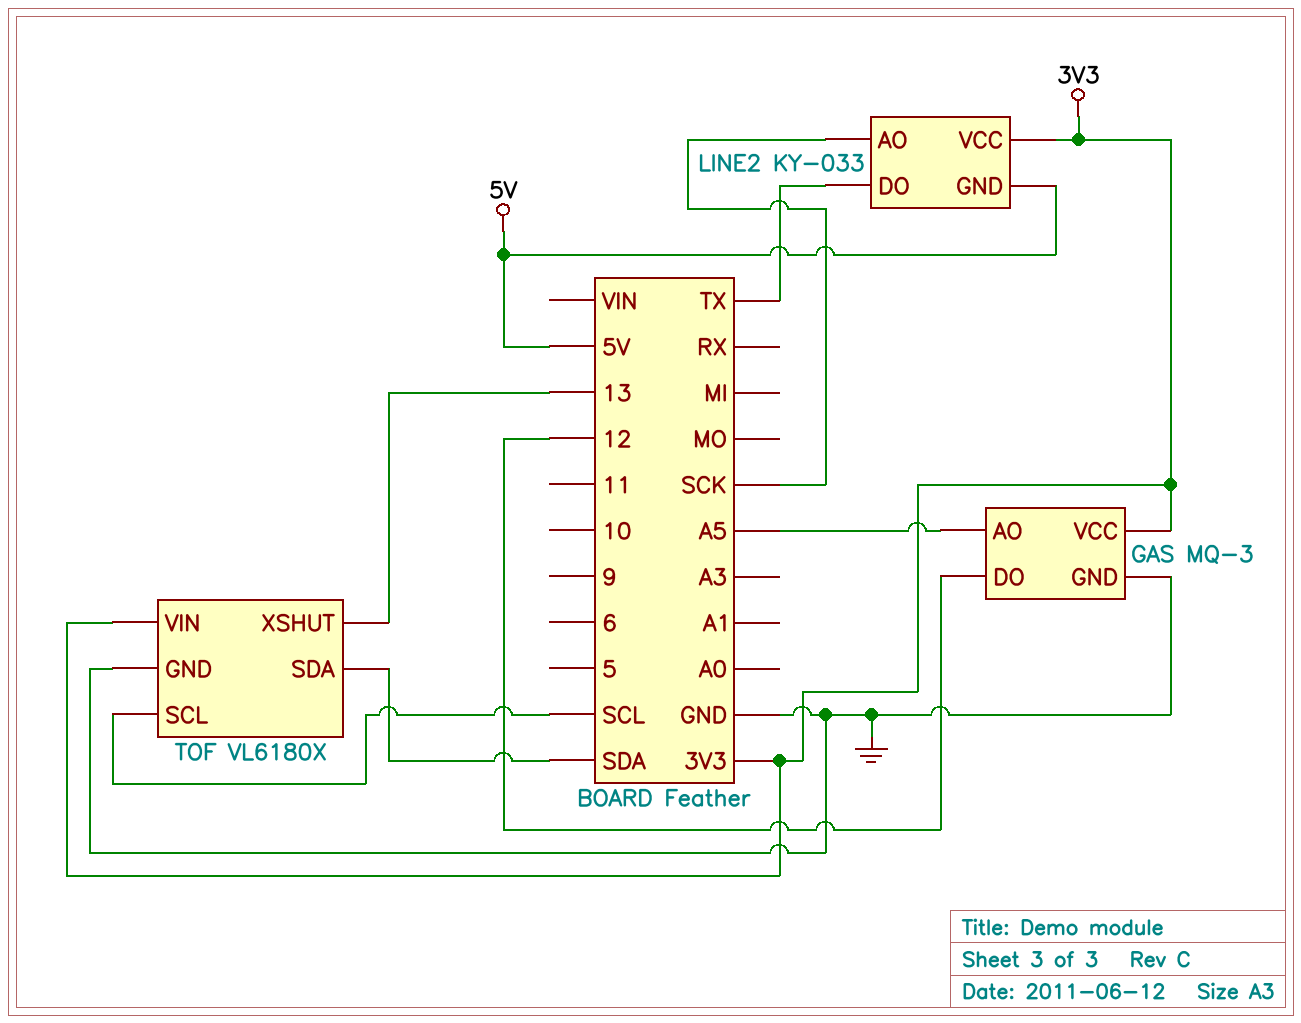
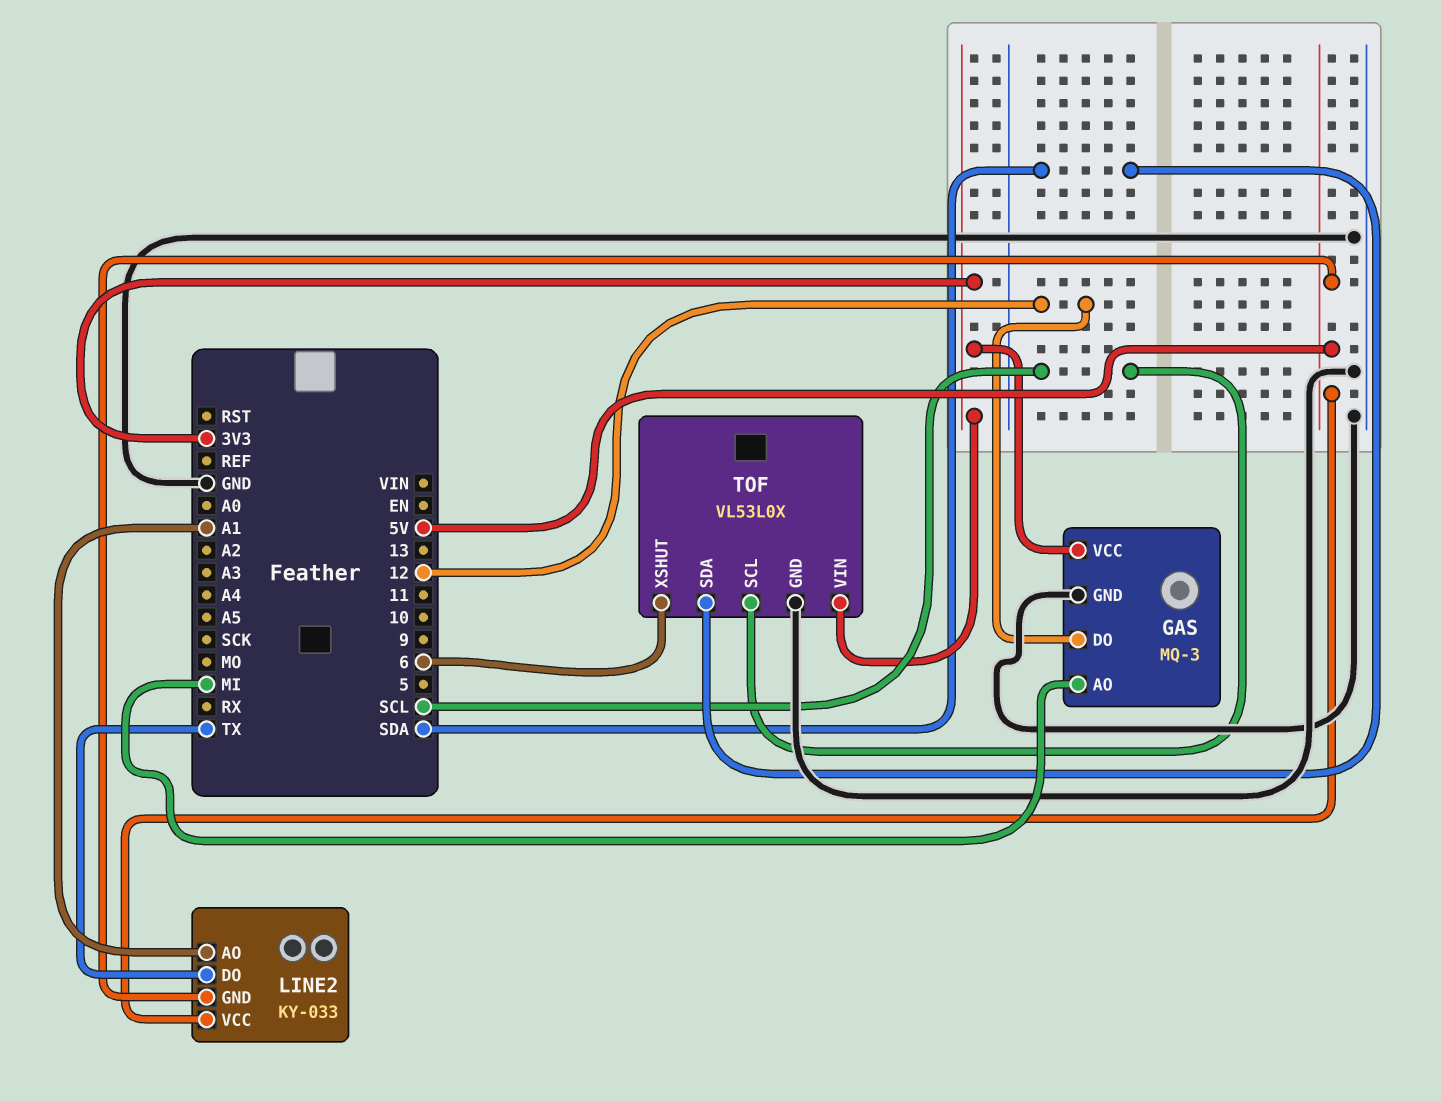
GAS pin AO: A5 -> MI
LINE2 pin AO: SCK -> A1
LINE2 pin VCC: 3V3 -> 5V
TOF: VL6180X -> VL53L0X
TOF pin XSHUT: 13 -> 6

